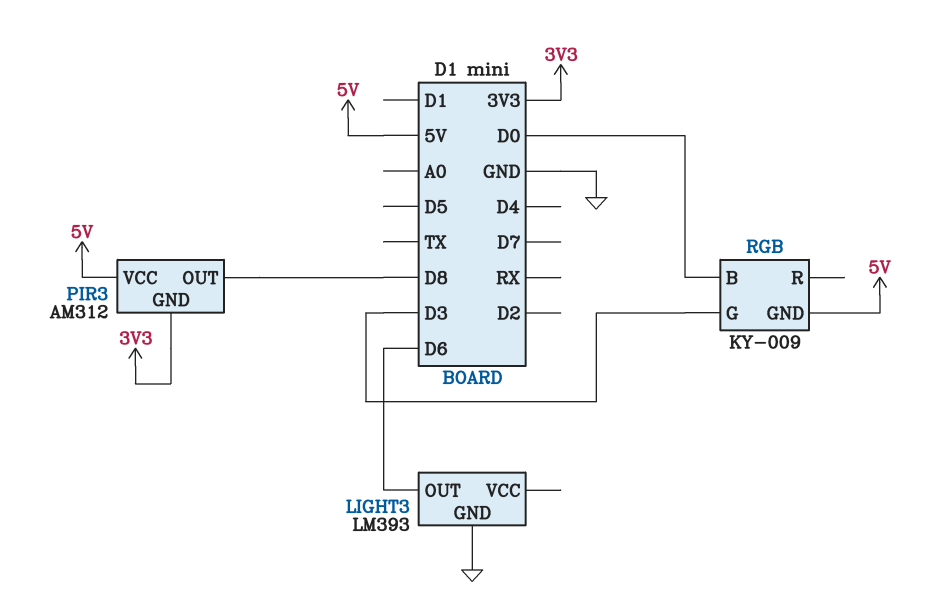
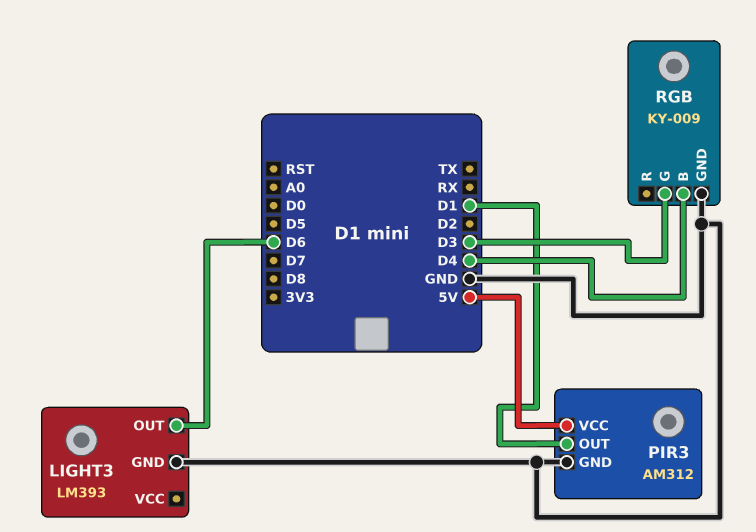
PIR3 pin GND: 3V3 -> GND
PIR3 pin OUT: D8 -> D1
RGB pin B: D0 -> D4
RGB pin GND: 5V -> GND

